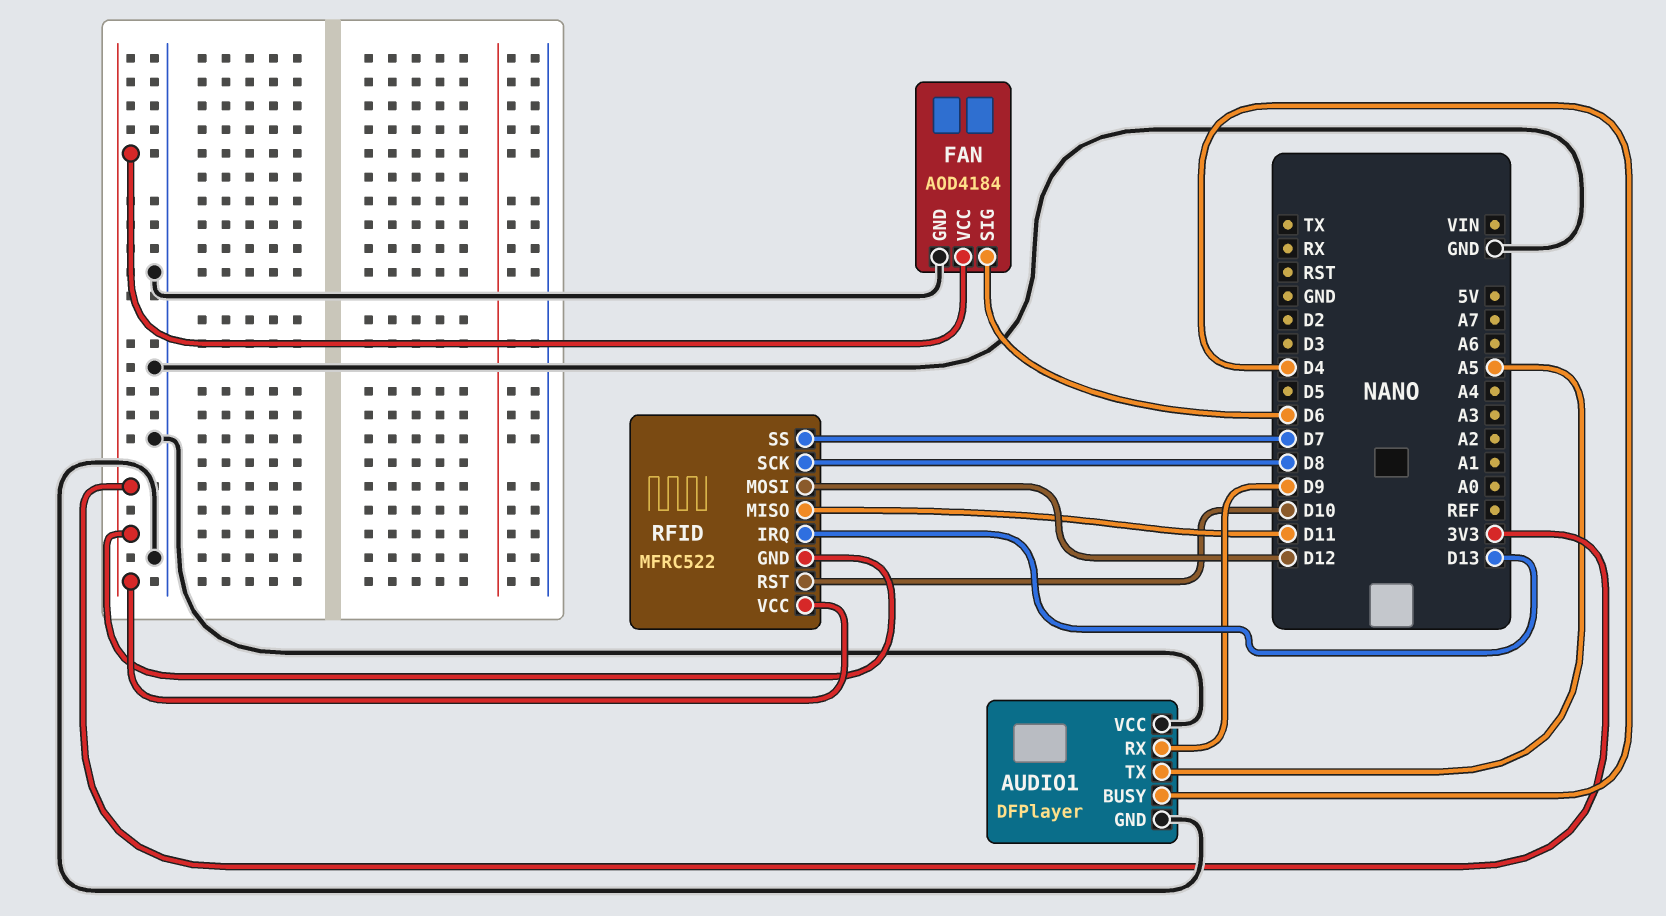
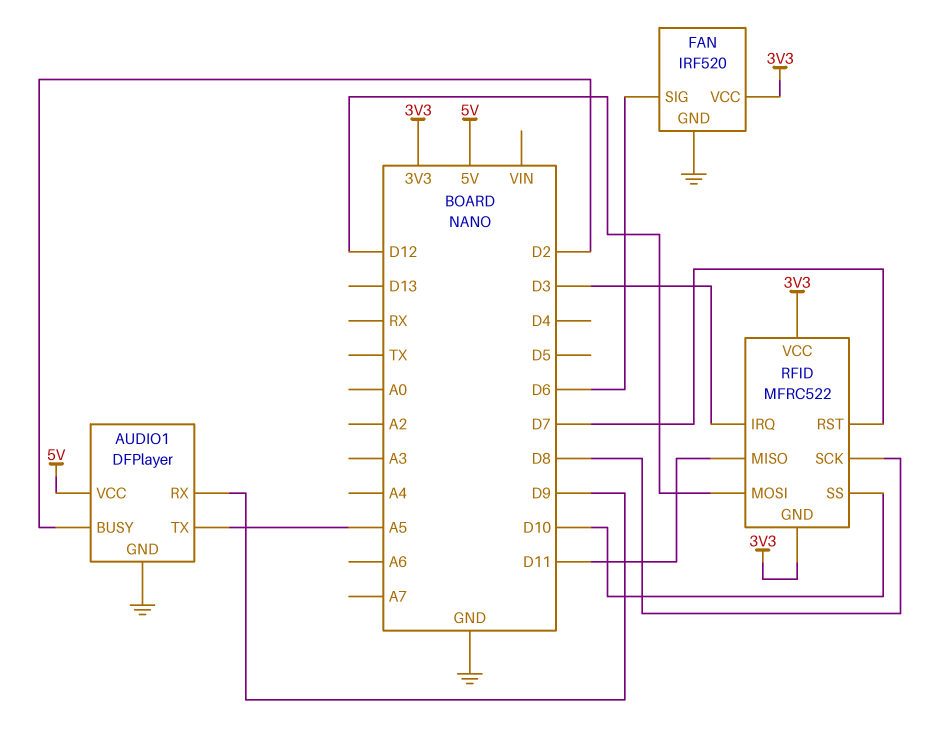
AUDIO1 pin BUSY: D4 -> D2
AUDIO1 pin VCC: GND -> 5V
FAN: AOD4184 -> IRF520
RFID pin IRQ: D13 -> D3
RFID pin RST: D10 -> D7
RFID pin SS: D7 -> D10

